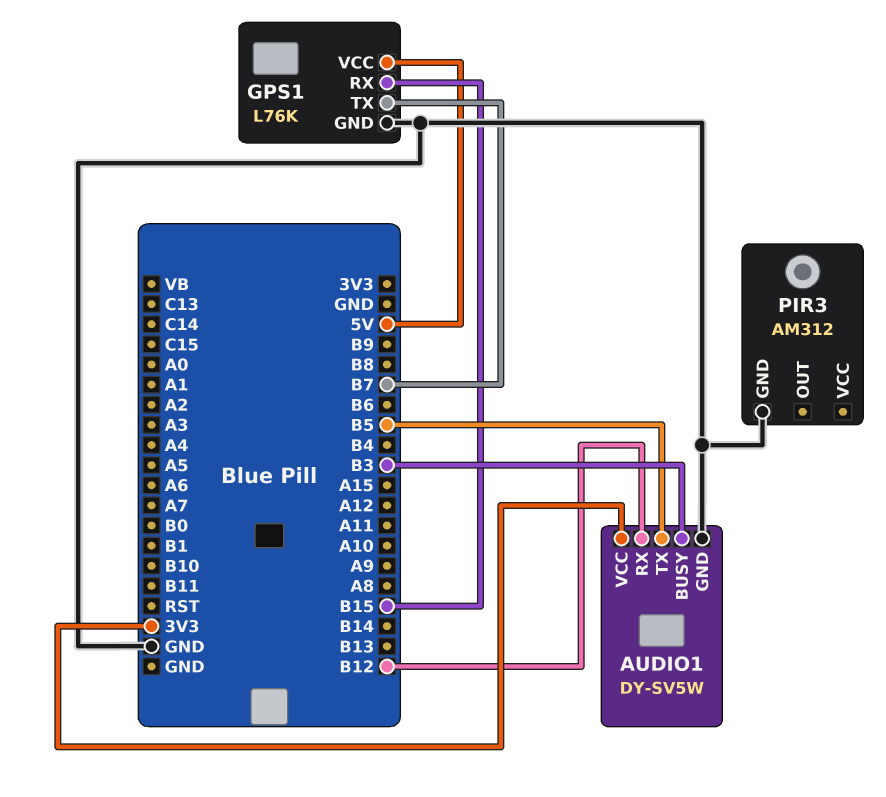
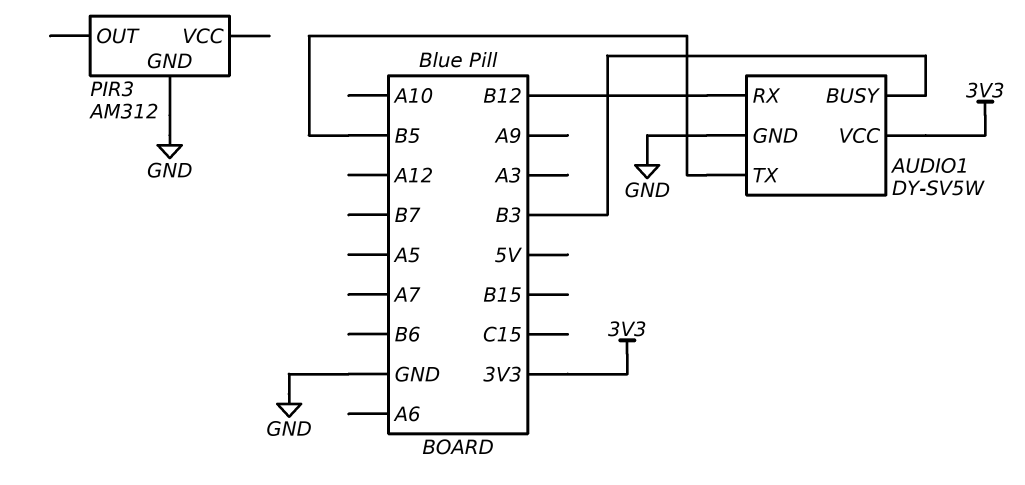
GPS1: L76K -> none
GPS1 pin GND: GND -> none
GPS1 pin RX: B15 -> none
GPS1 pin TX: B7 -> none
GPS1 pin VCC: 5V -> none

